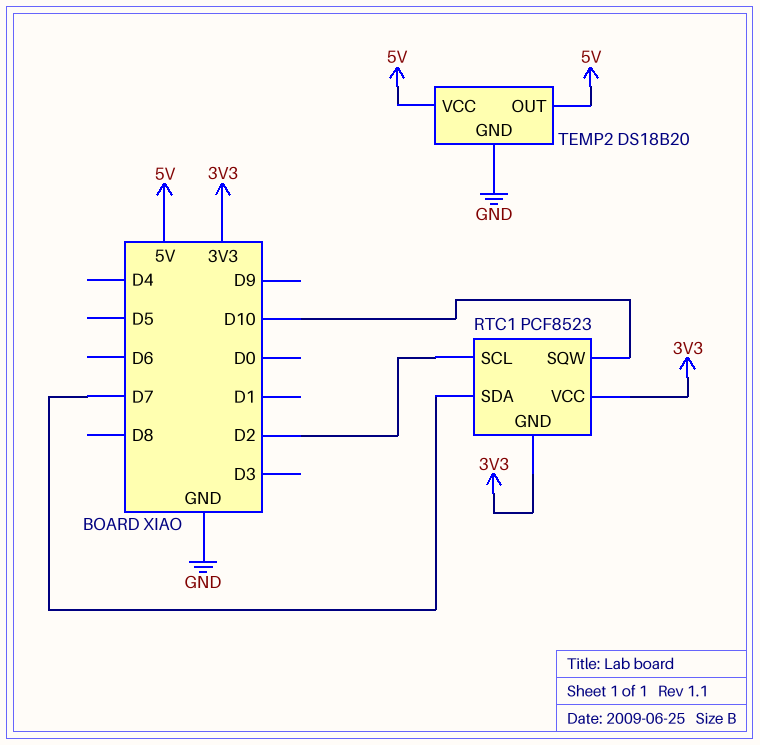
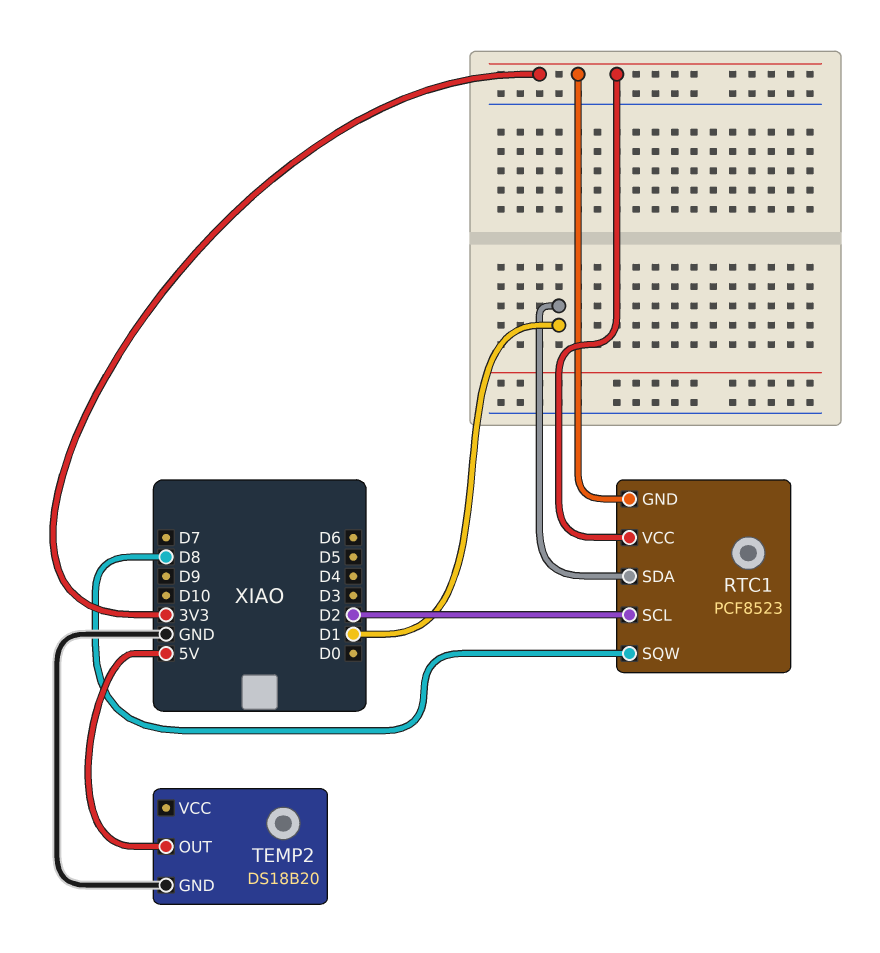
RTC1 pin SDA: D7 -> D1
RTC1 pin SQW: D10 -> D8
TEMP2 pin VCC: 5V -> none

